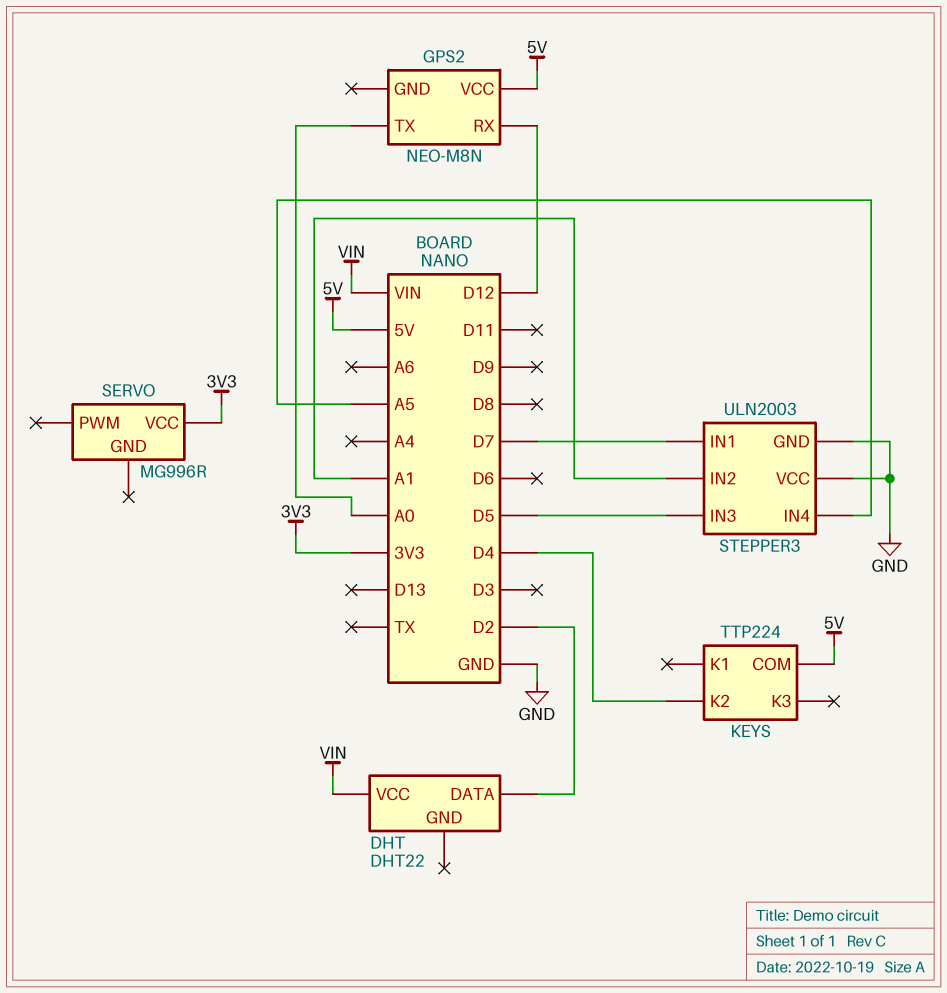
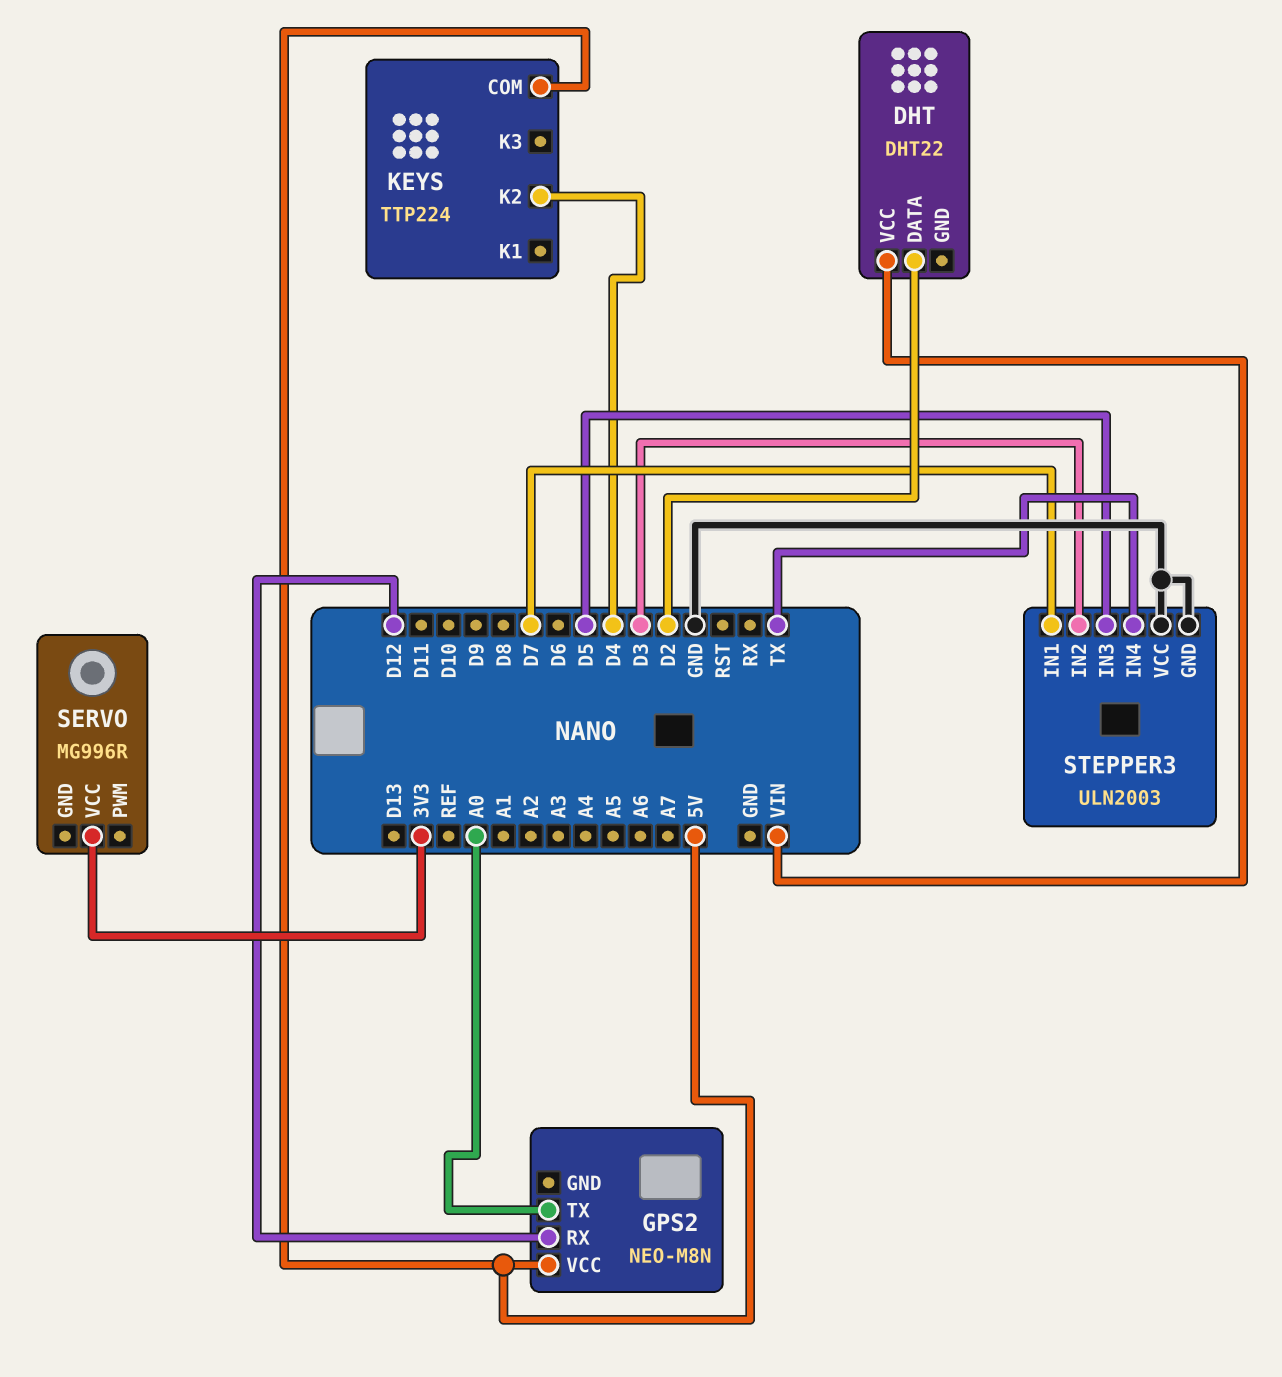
STEPPER3 pin IN2: A1 -> D3
STEPPER3 pin IN4: A5 -> TX

